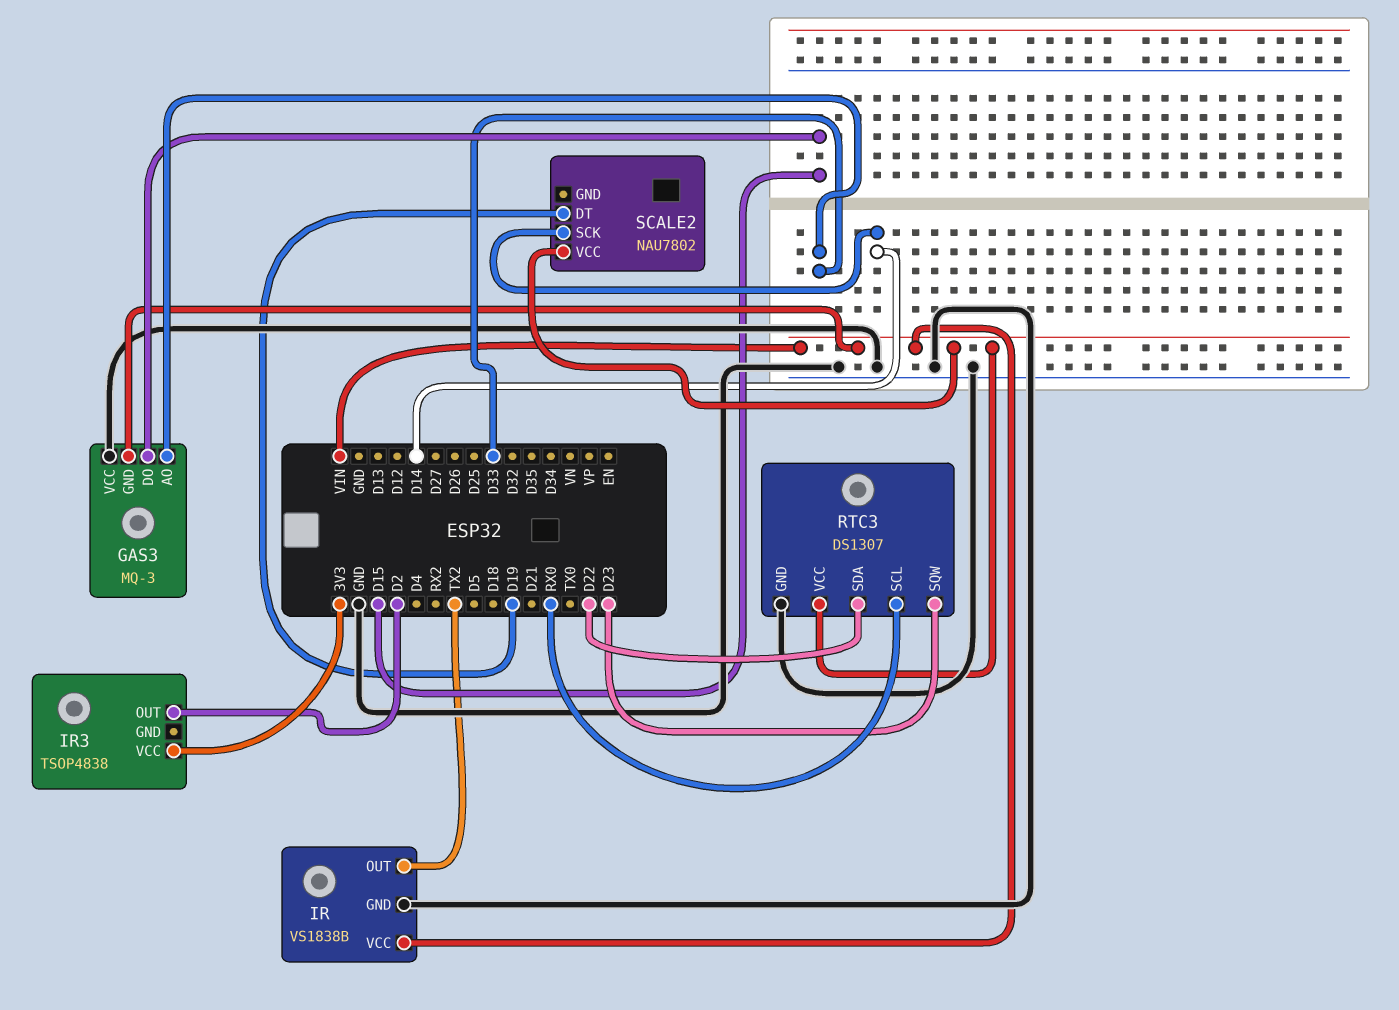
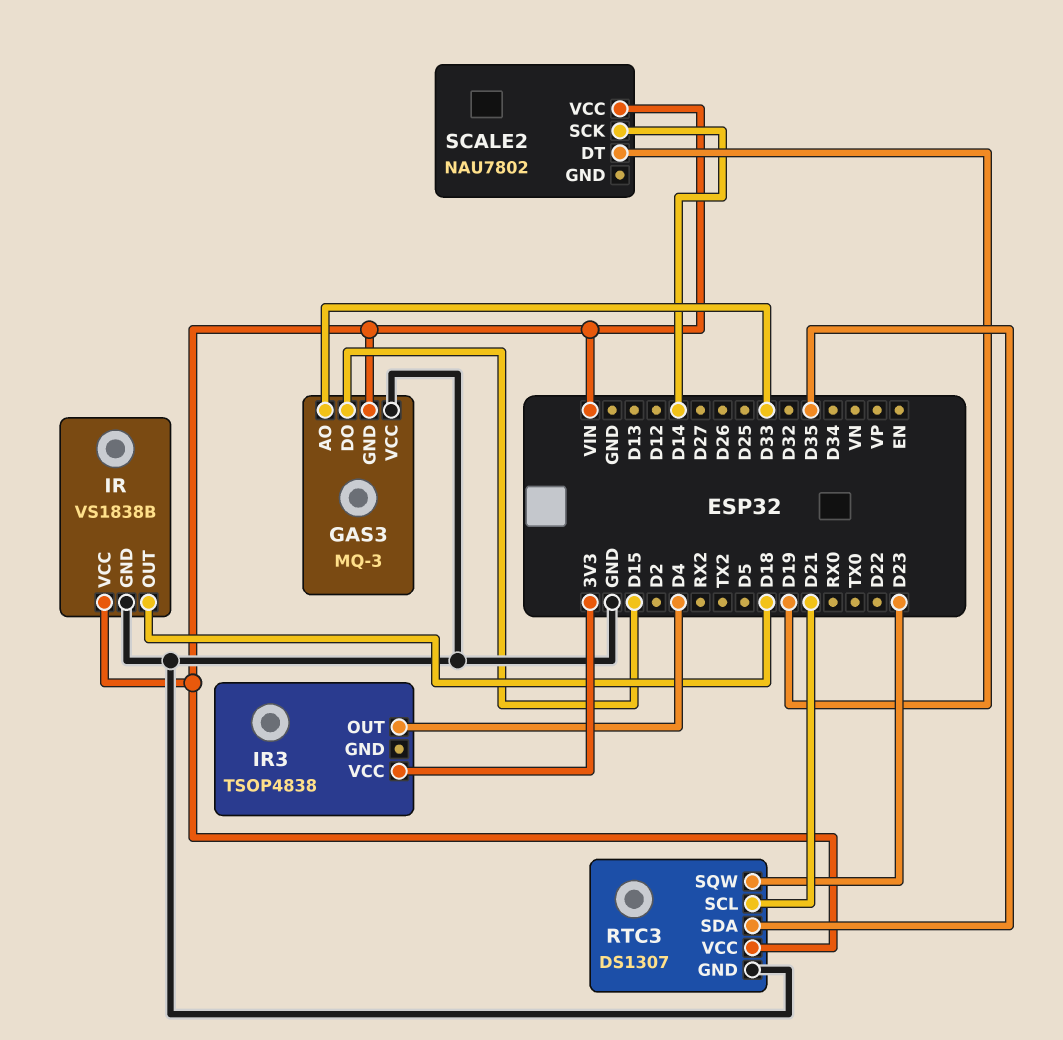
IR pin OUT: TX2 -> D18
IR3 pin OUT: D2 -> D4
RTC3 pin SCL: RX0 -> D21
RTC3 pin SDA: D22 -> D35

